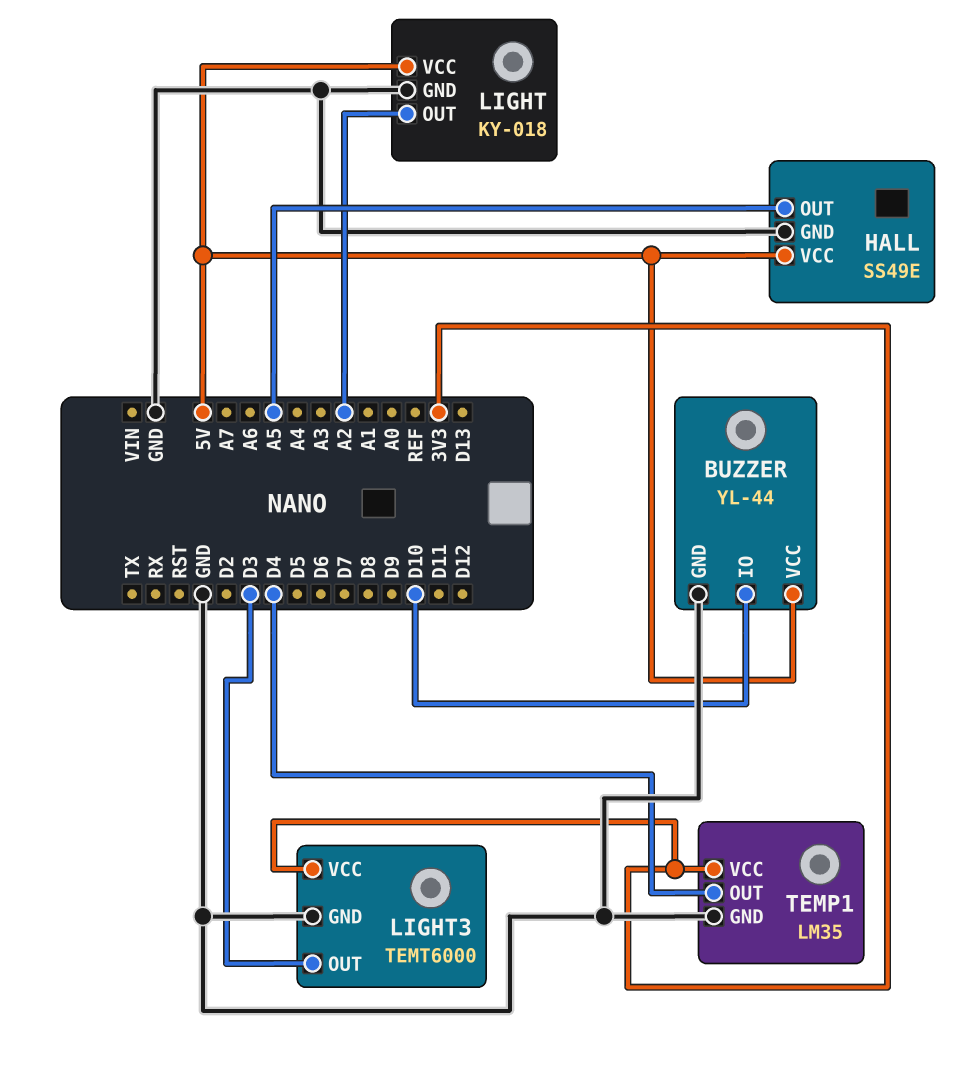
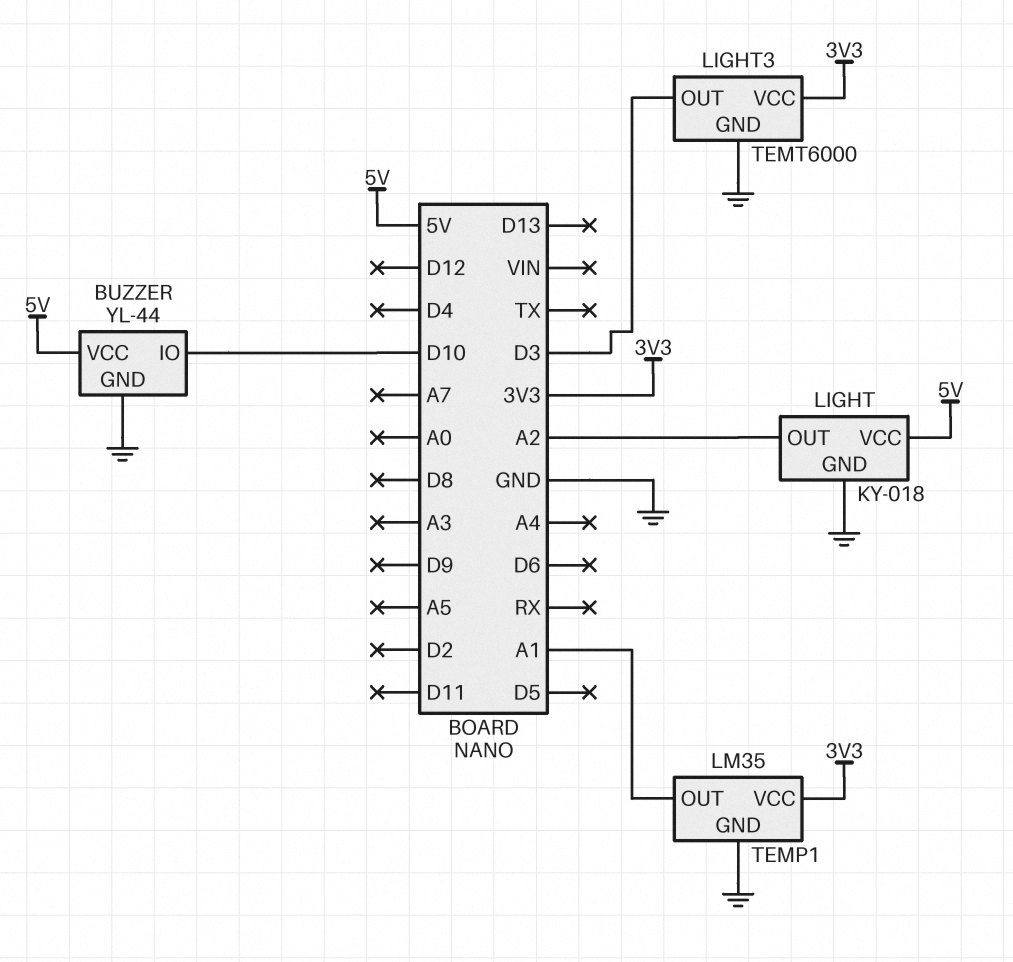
HALL: SS49E -> none
HALL pin GND: GND -> none
HALL pin OUT: A5 -> none
HALL pin VCC: 5V -> none
TEMP1 pin OUT: D4 -> A1

